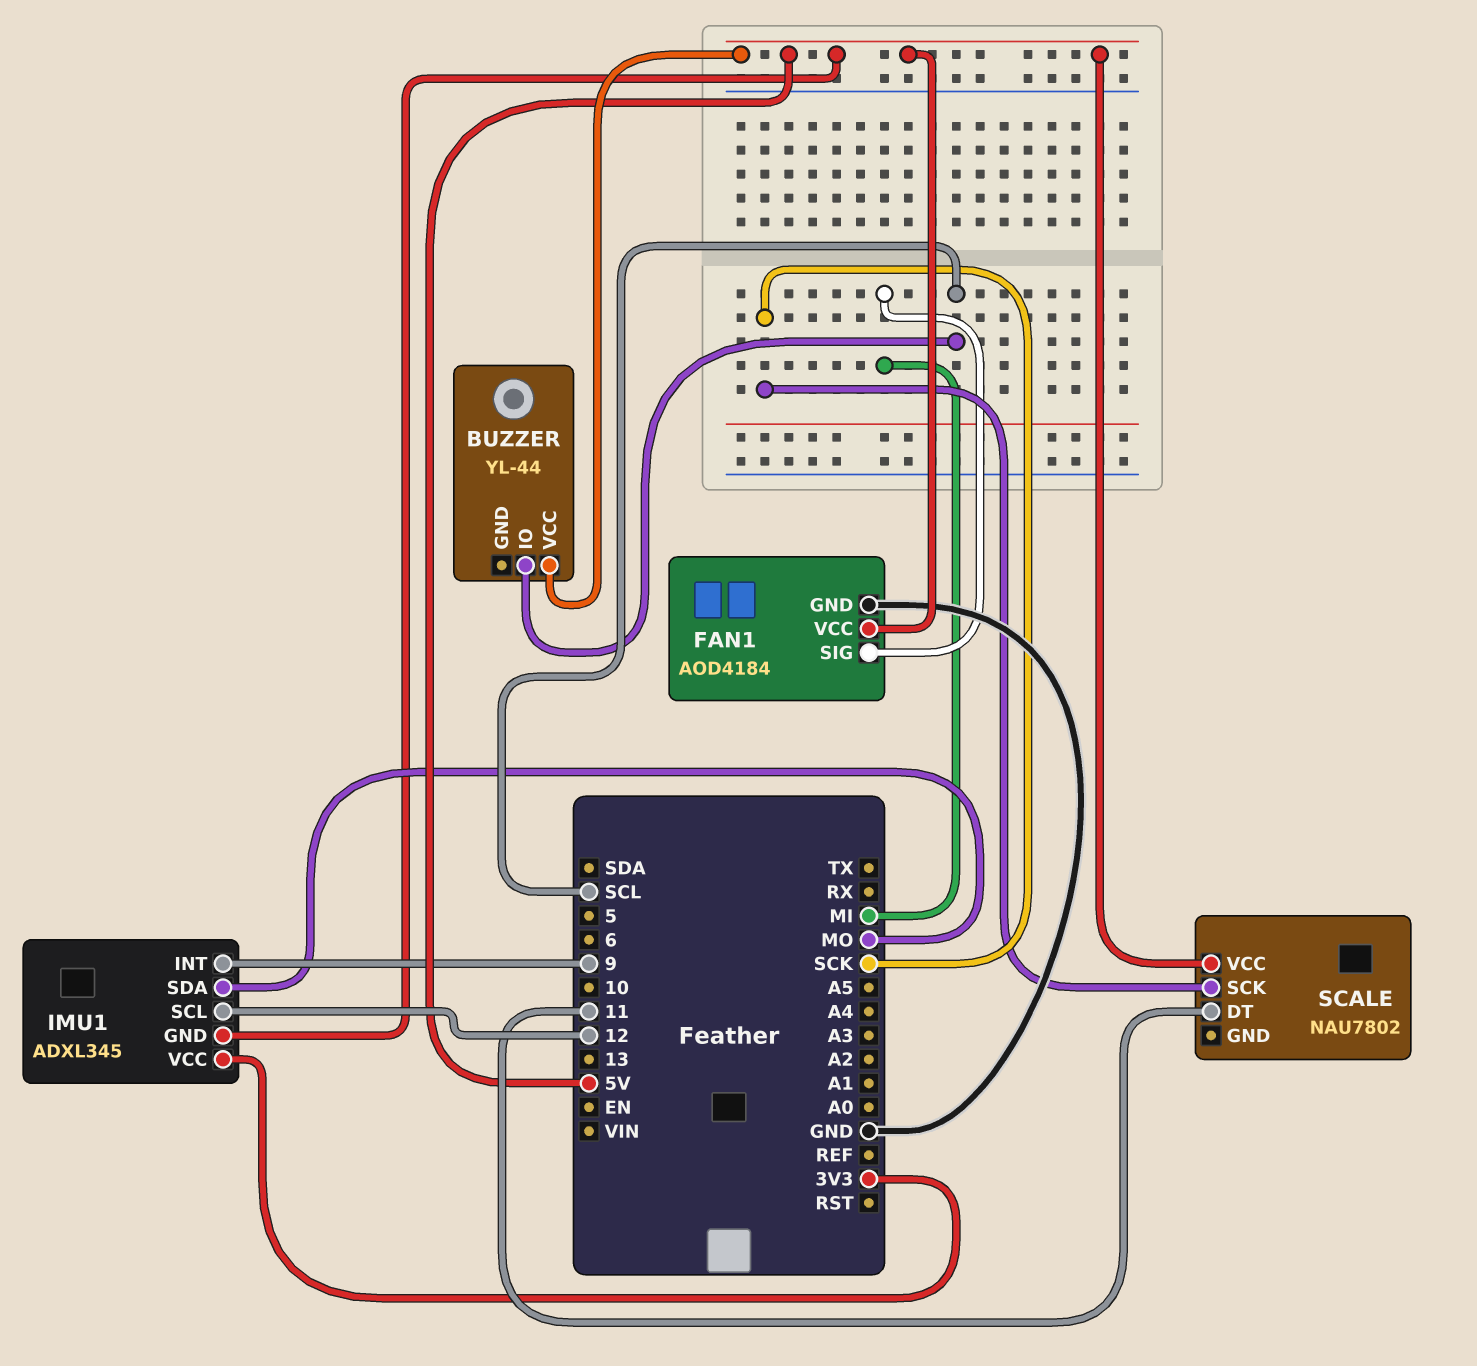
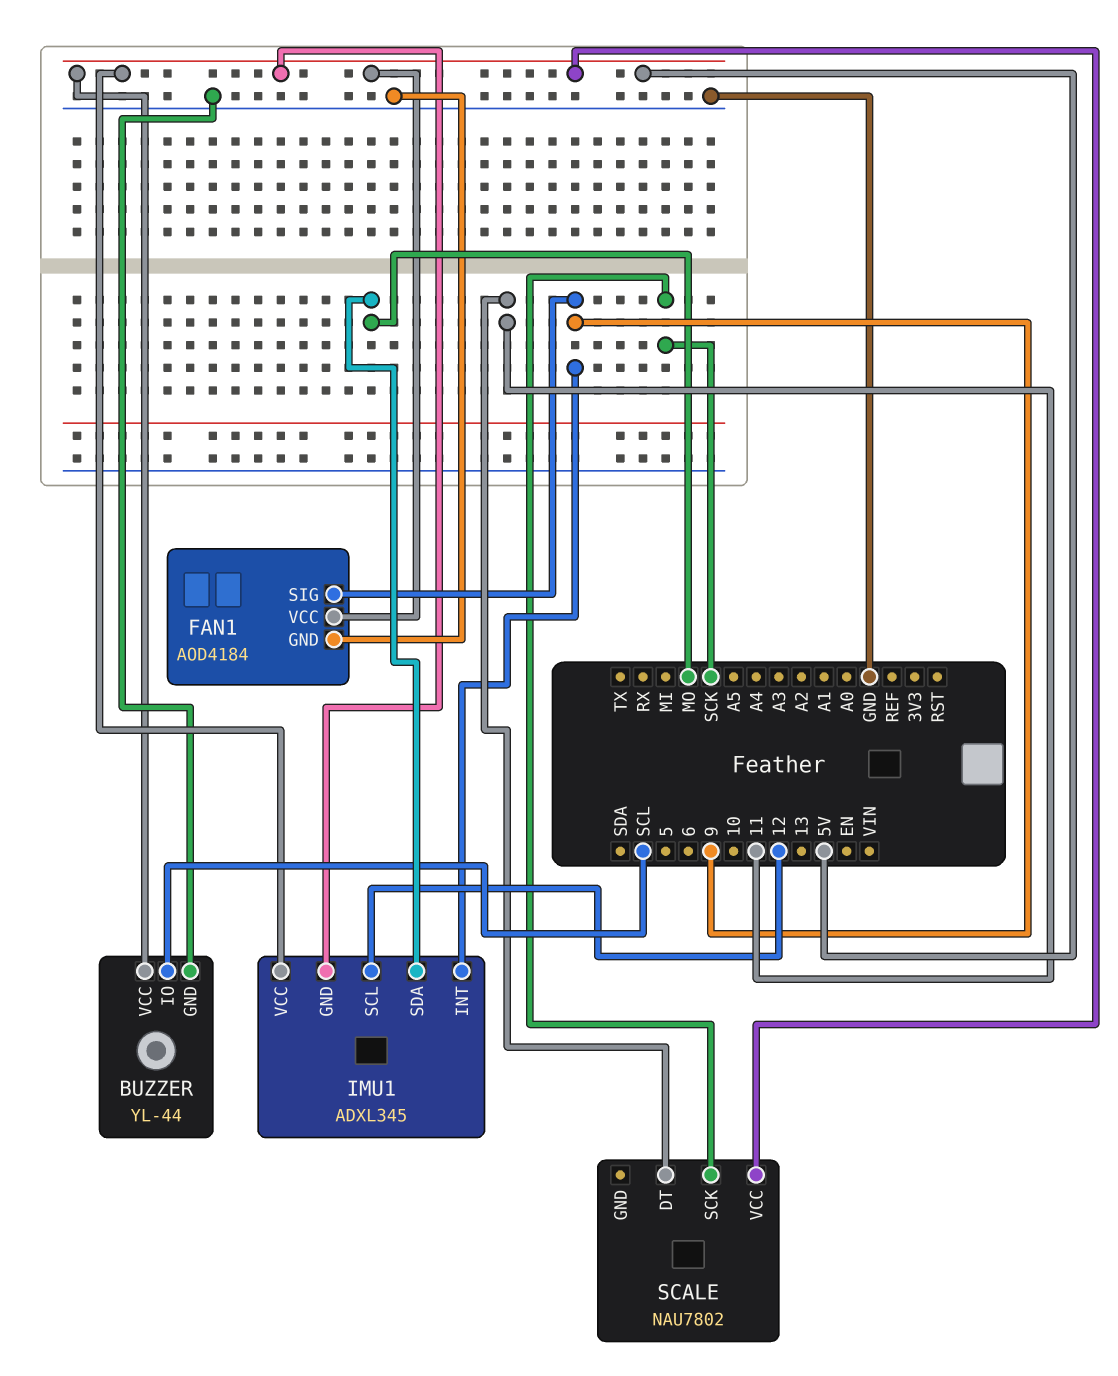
BUZZER pin GND: none -> GND
FAN1 pin SIG: MI -> 9
IMU1 pin VCC: 3V3 -> 5V

